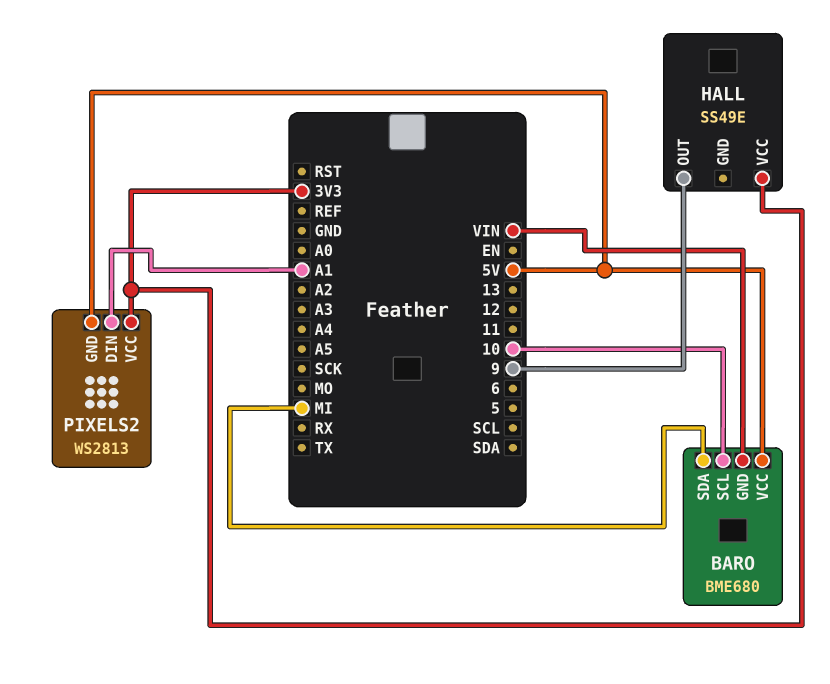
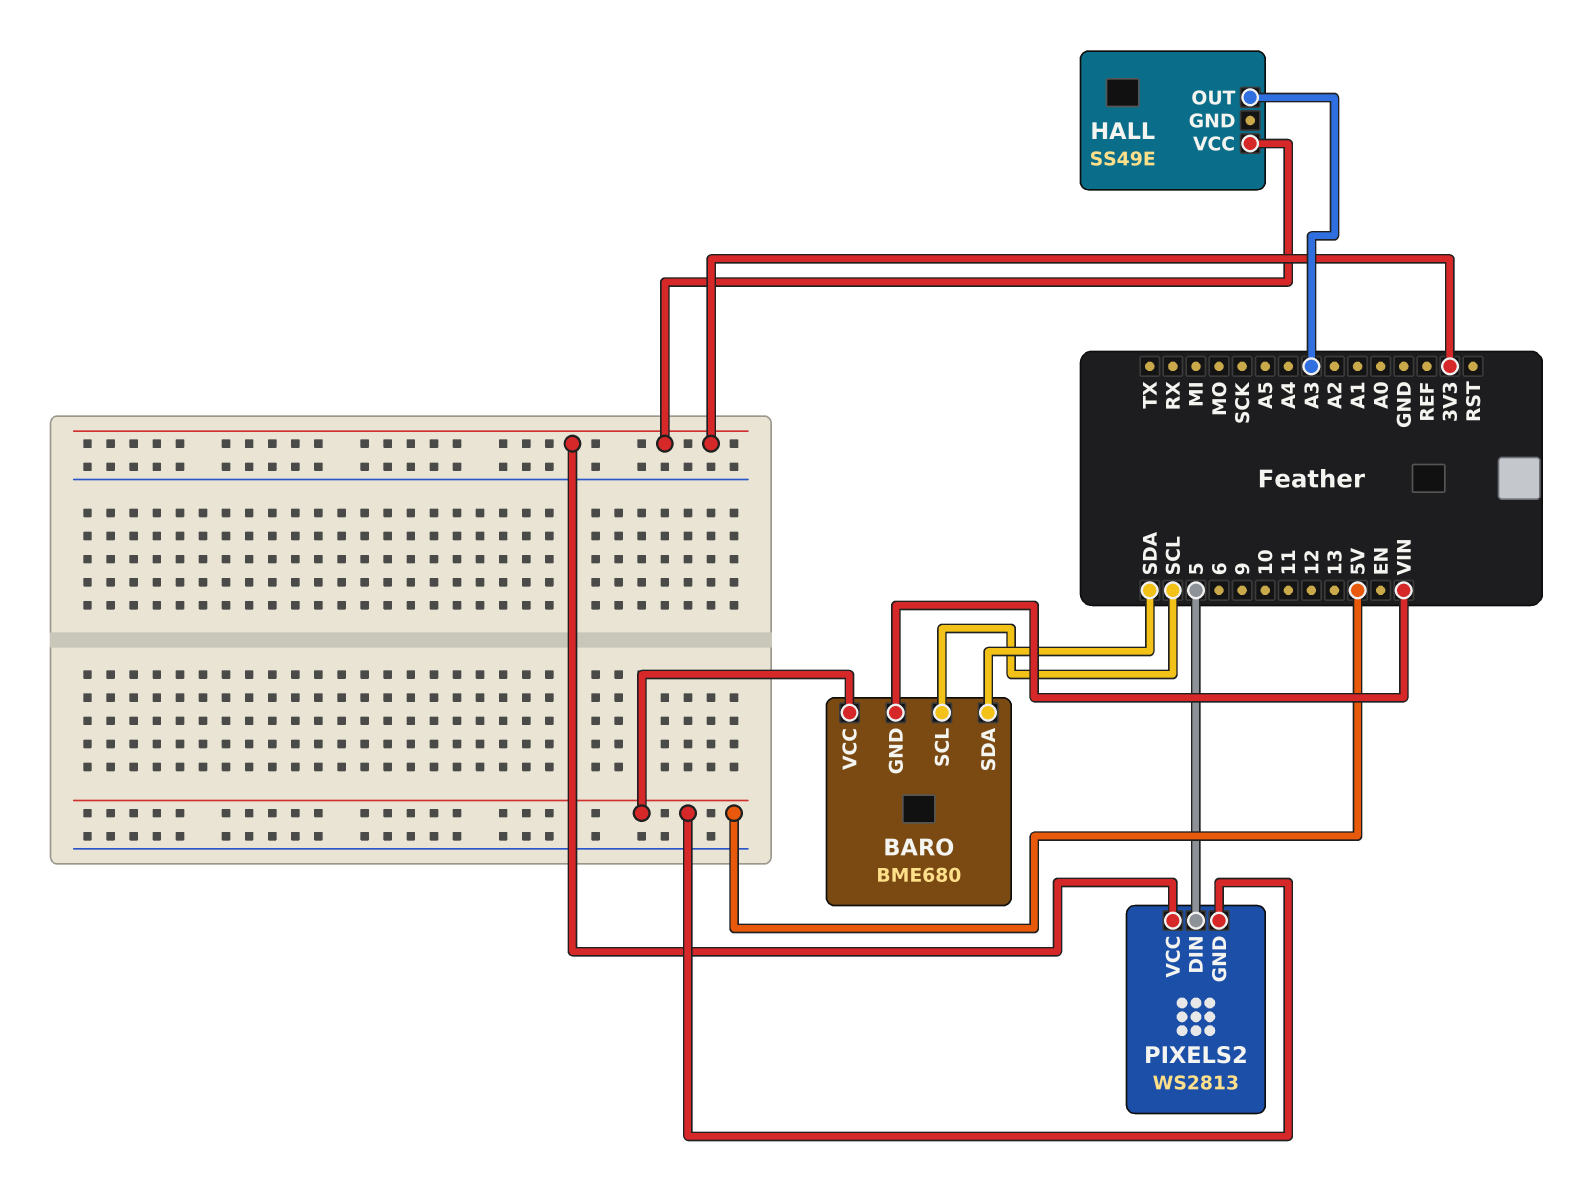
BARO pin SCL: 10 -> SCL
BARO pin SDA: MI -> SDA
HALL pin OUT: 9 -> A3
PIXELS2 pin DIN: A1 -> 5

